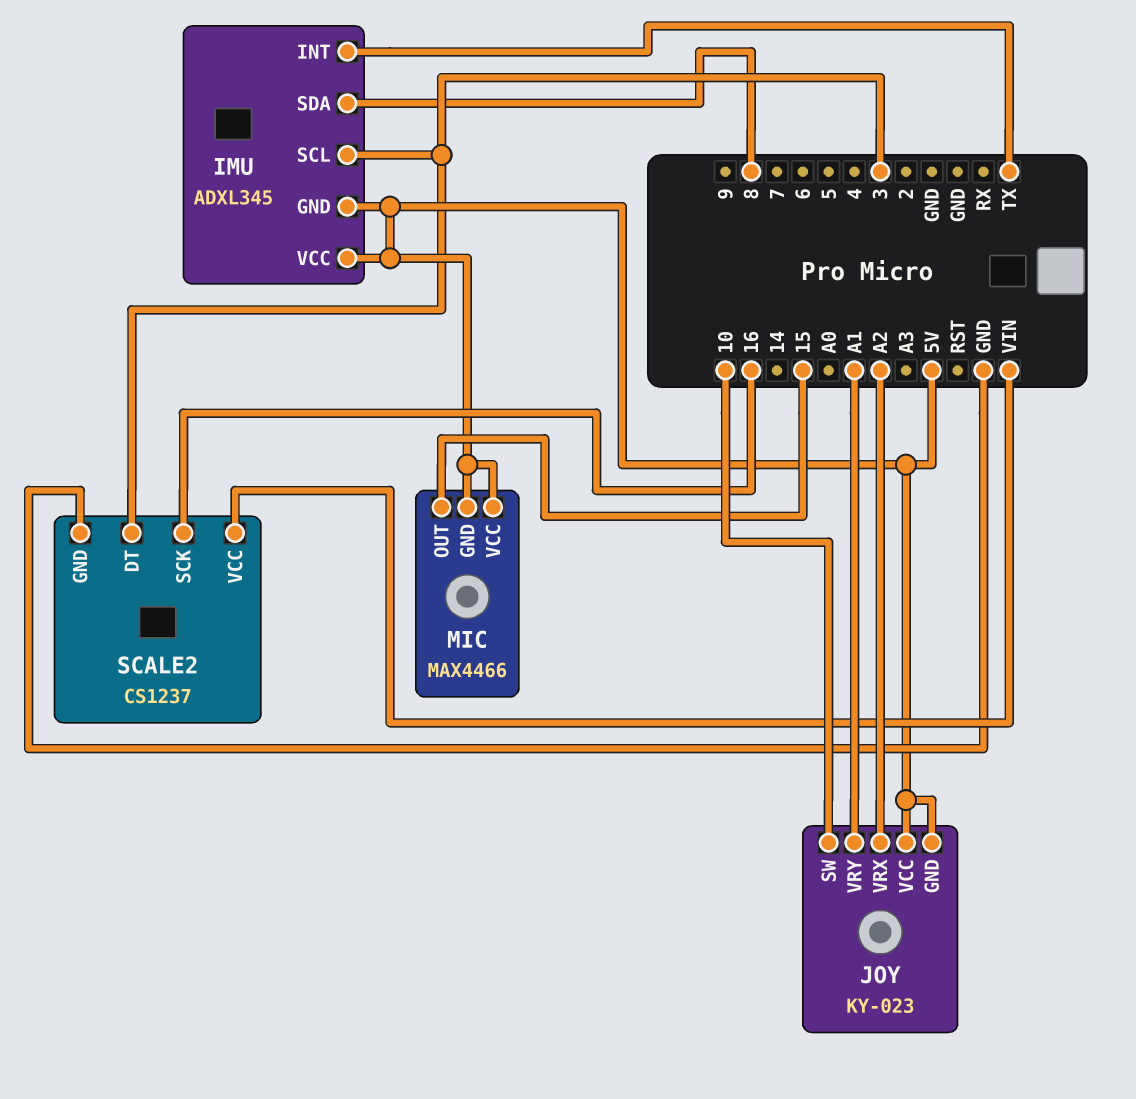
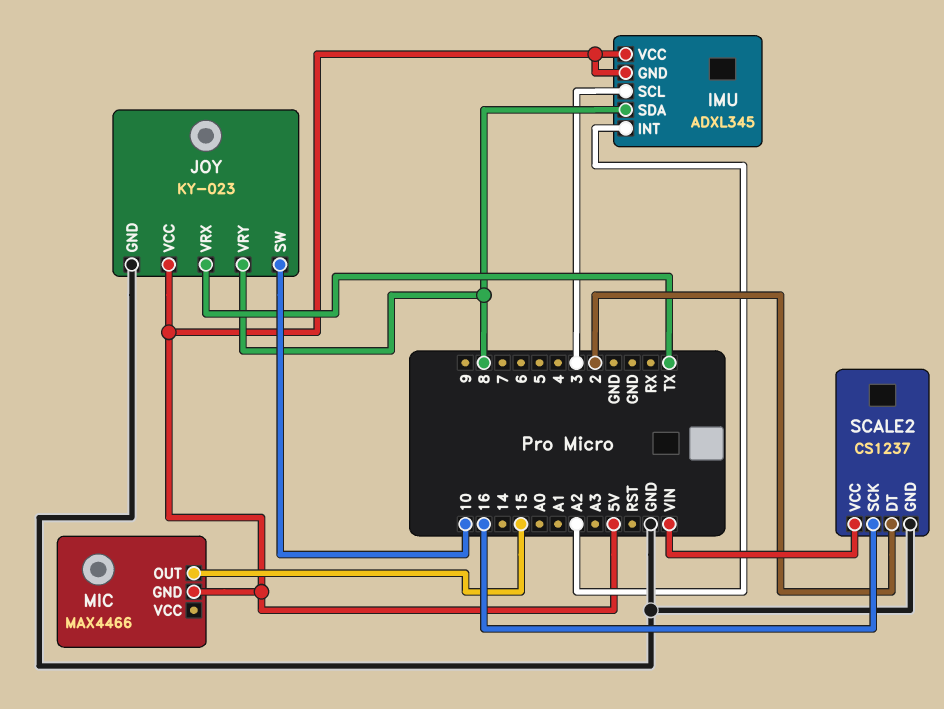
IMU pin INT: TX -> A2
JOY pin GND: 5V -> GND
JOY pin VRX: A2 -> TX
JOY pin VRY: A1 -> 8
MIC pin VCC: 5V -> none
SCALE2 pin DT: 3 -> 2

